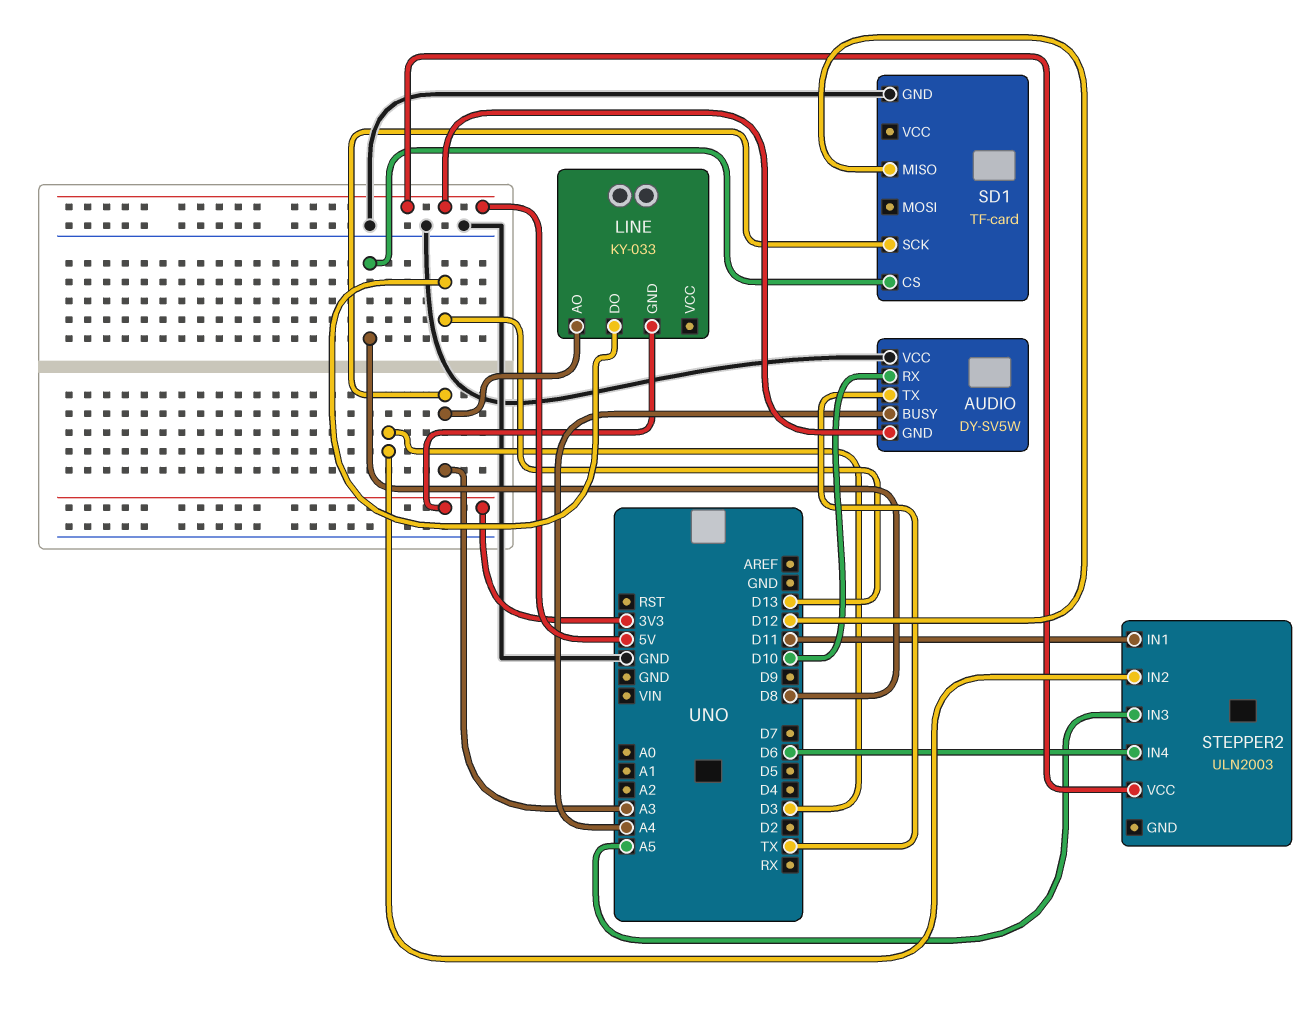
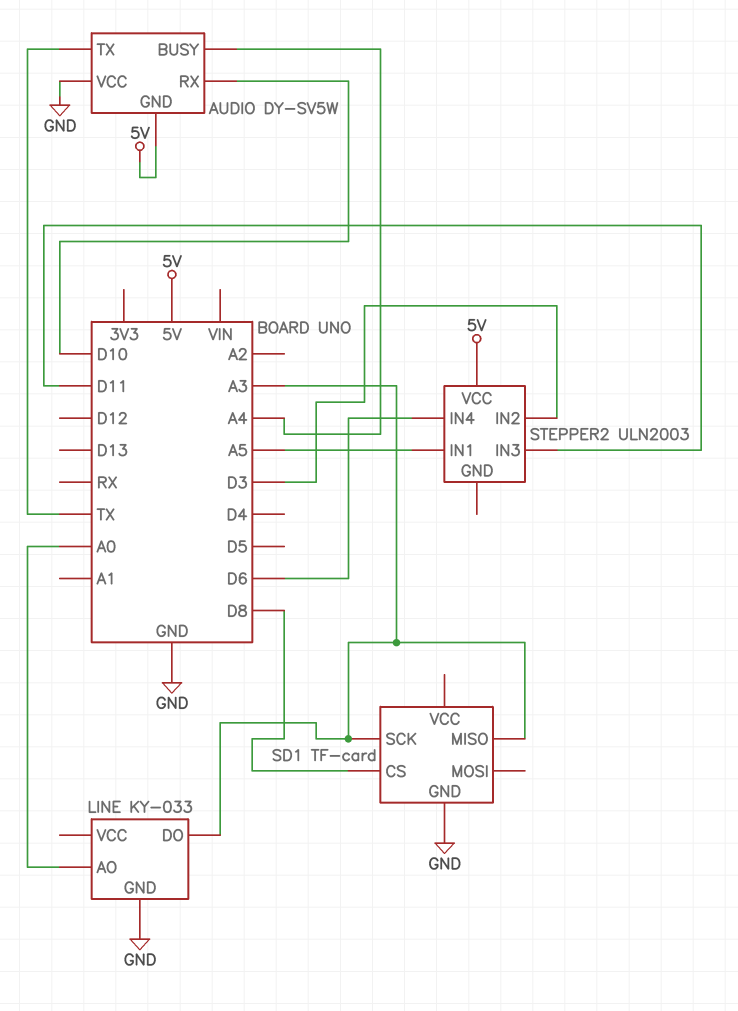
LINE pin AO: A3 -> A0
LINE pin DO: D13 -> A3
LINE pin GND: 3V3 -> GND
SD1 pin MISO: D12 -> A3
STEPPER2 pin IN1: D11 -> A5
STEPPER2 pin IN3: A5 -> D11

